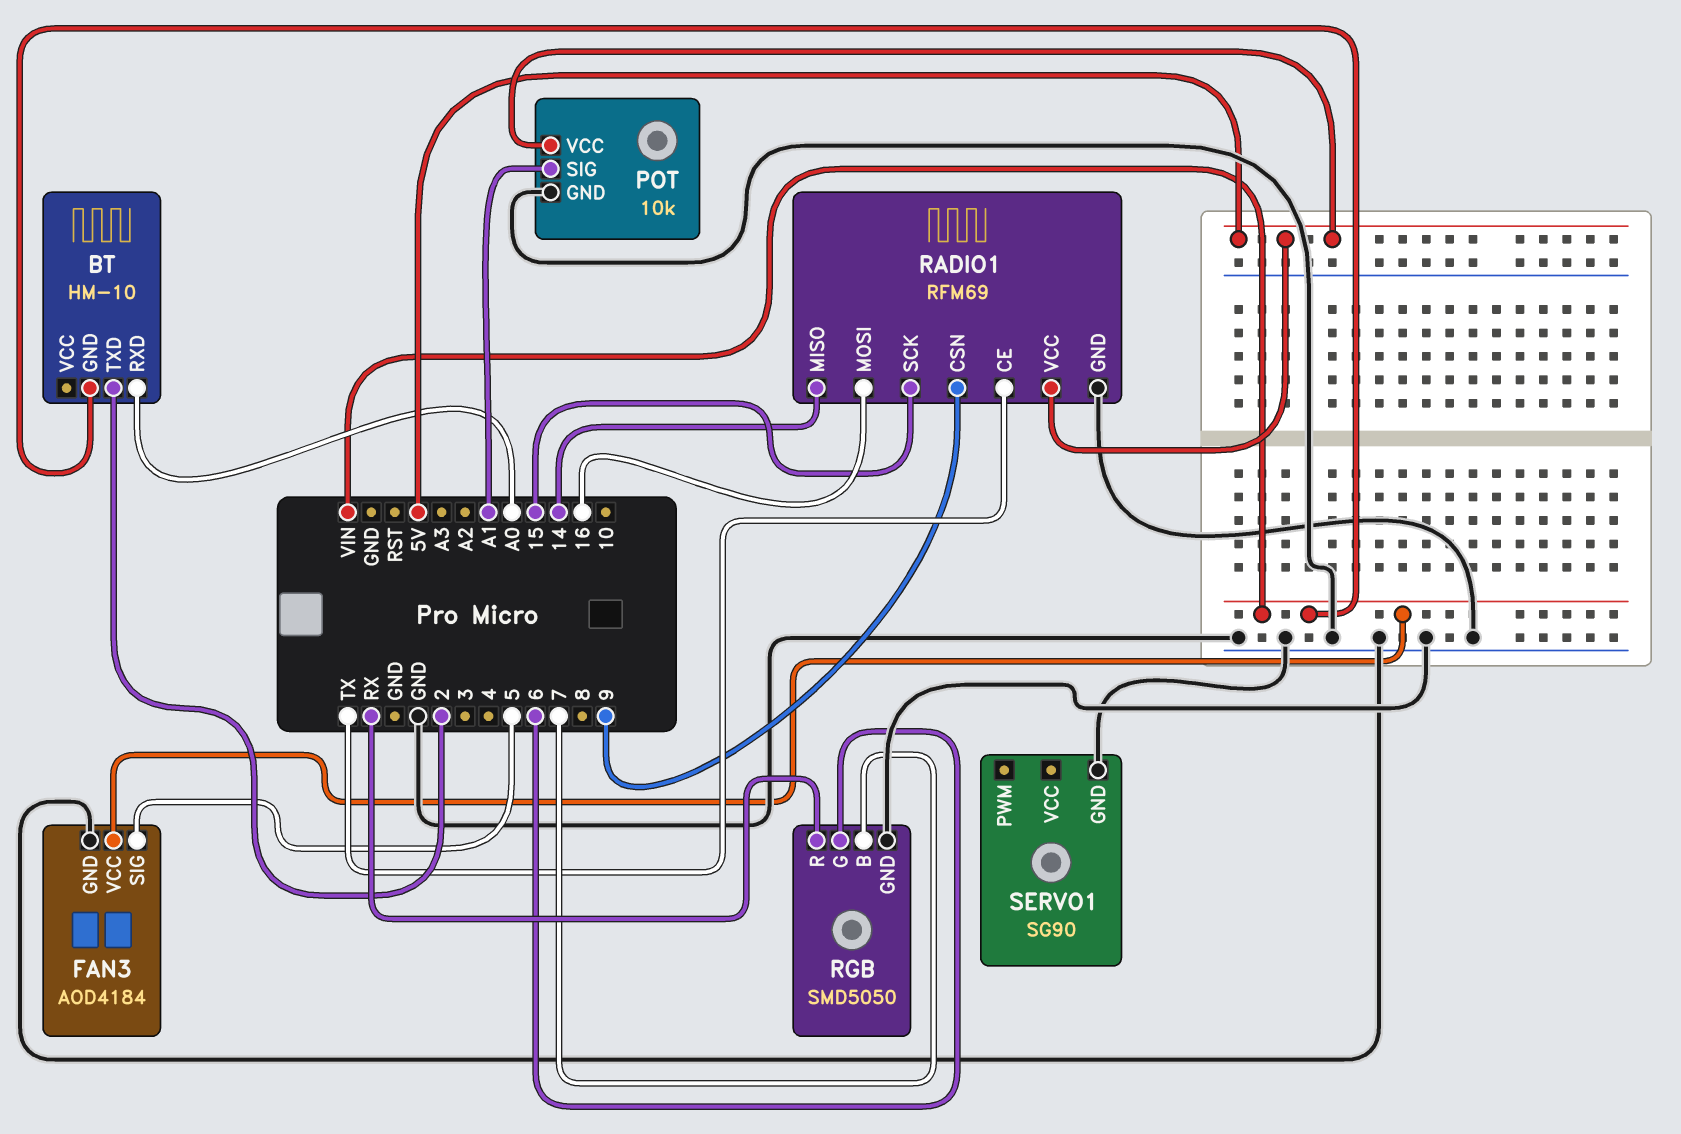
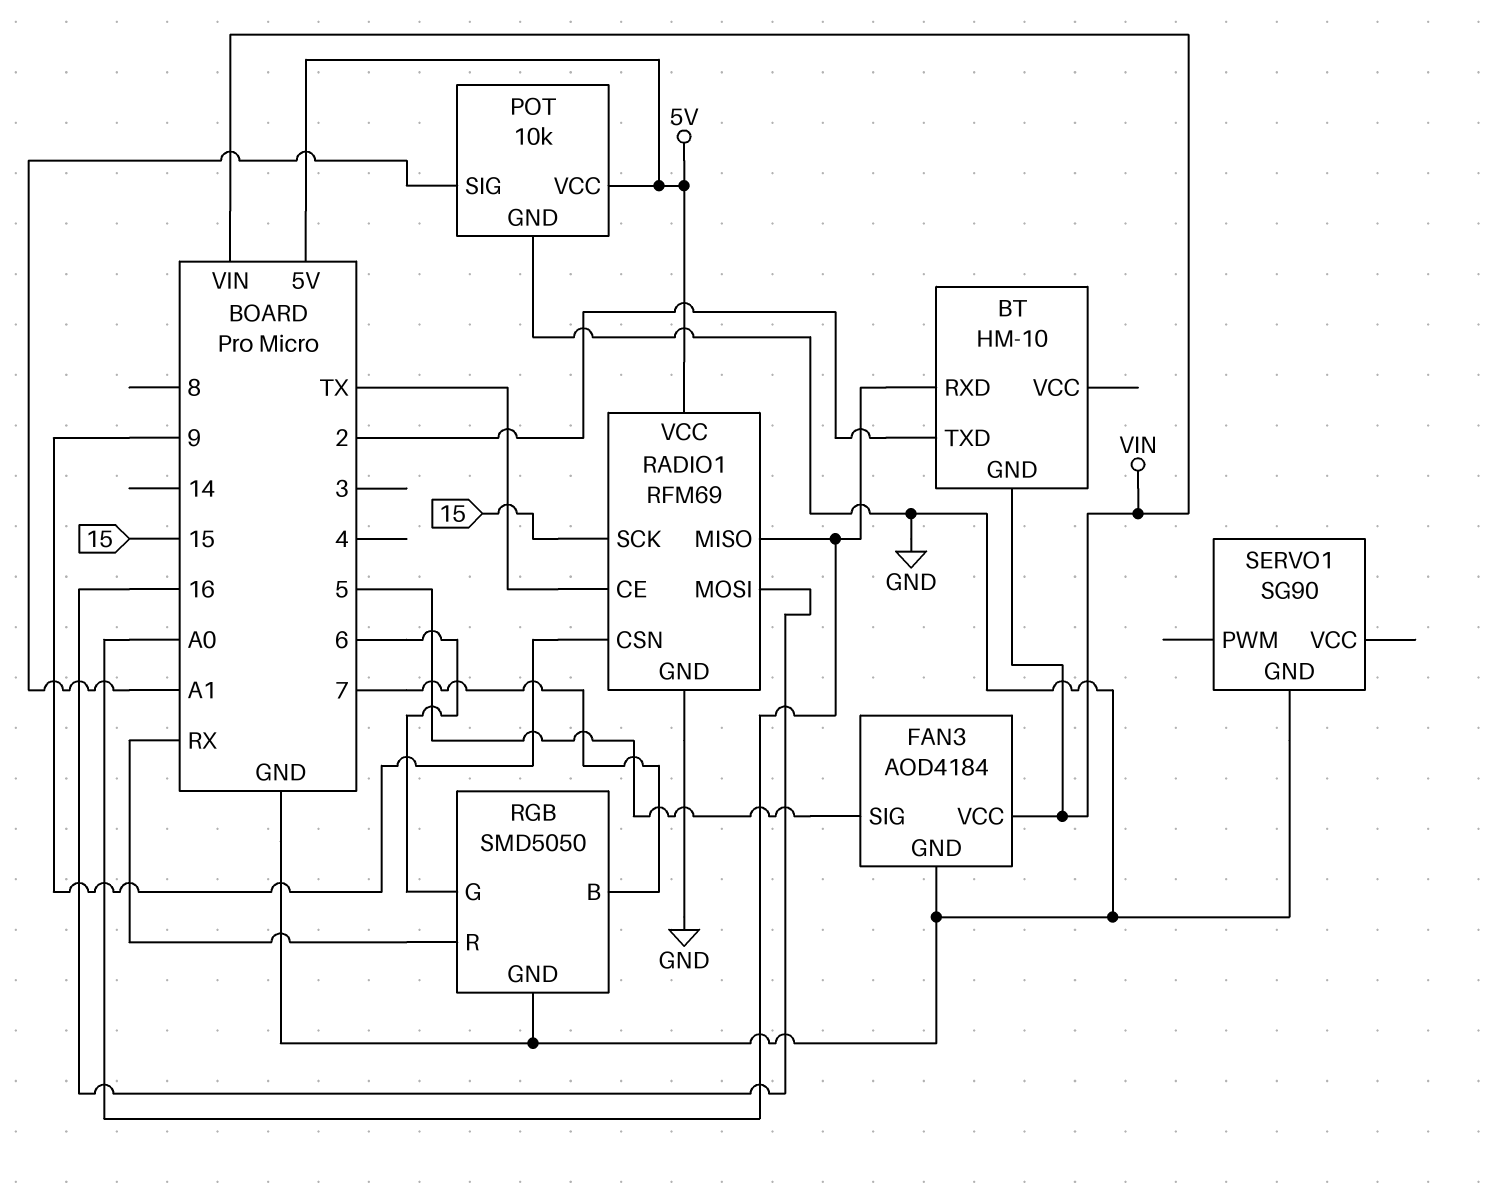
RADIO1 pin MISO: 14 -> A0

